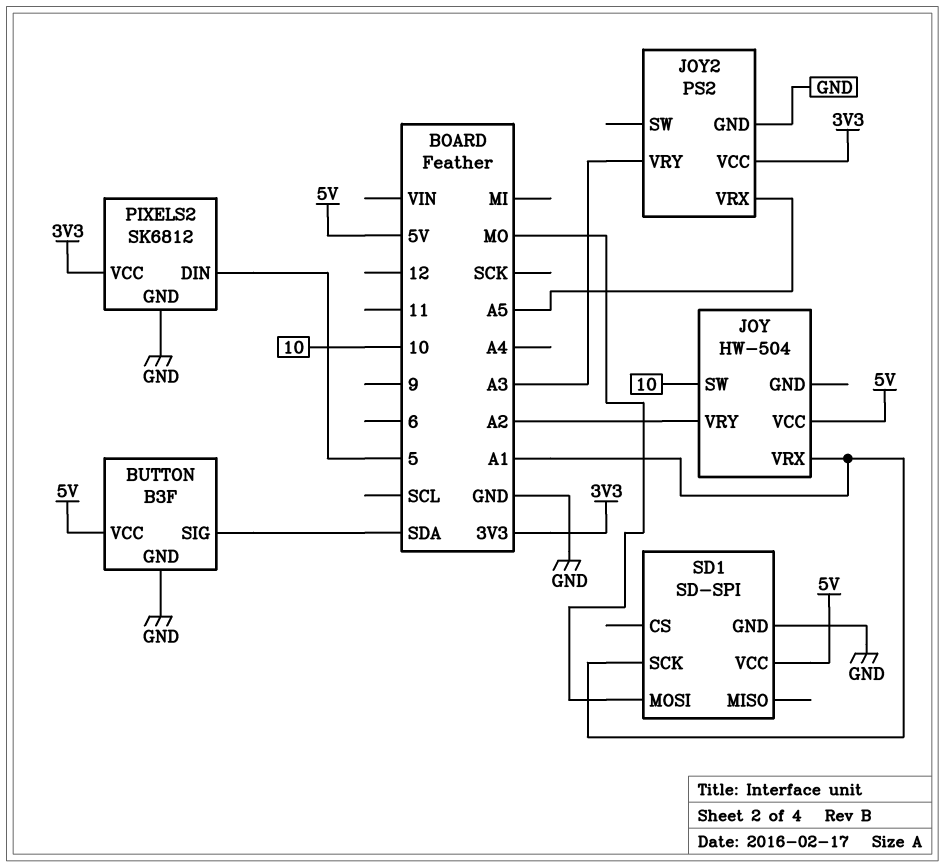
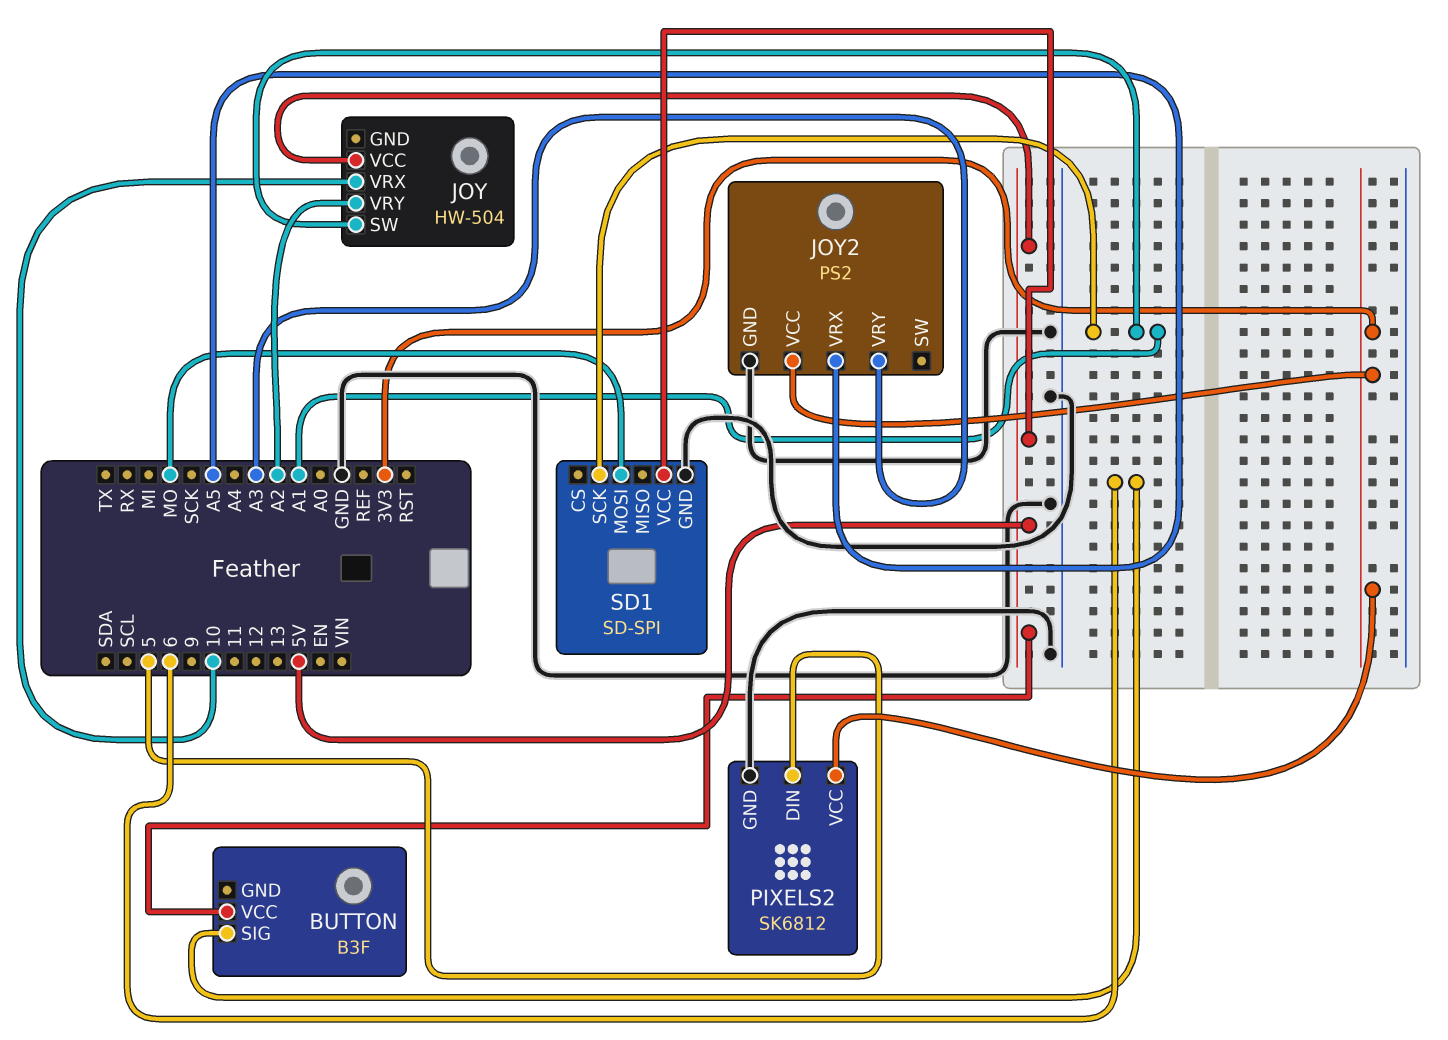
BUTTON pin GND: GND -> none
BUTTON pin SIG: SDA -> 6
JOY pin SW: 10 -> A1
JOY pin VRX: A1 -> 10

